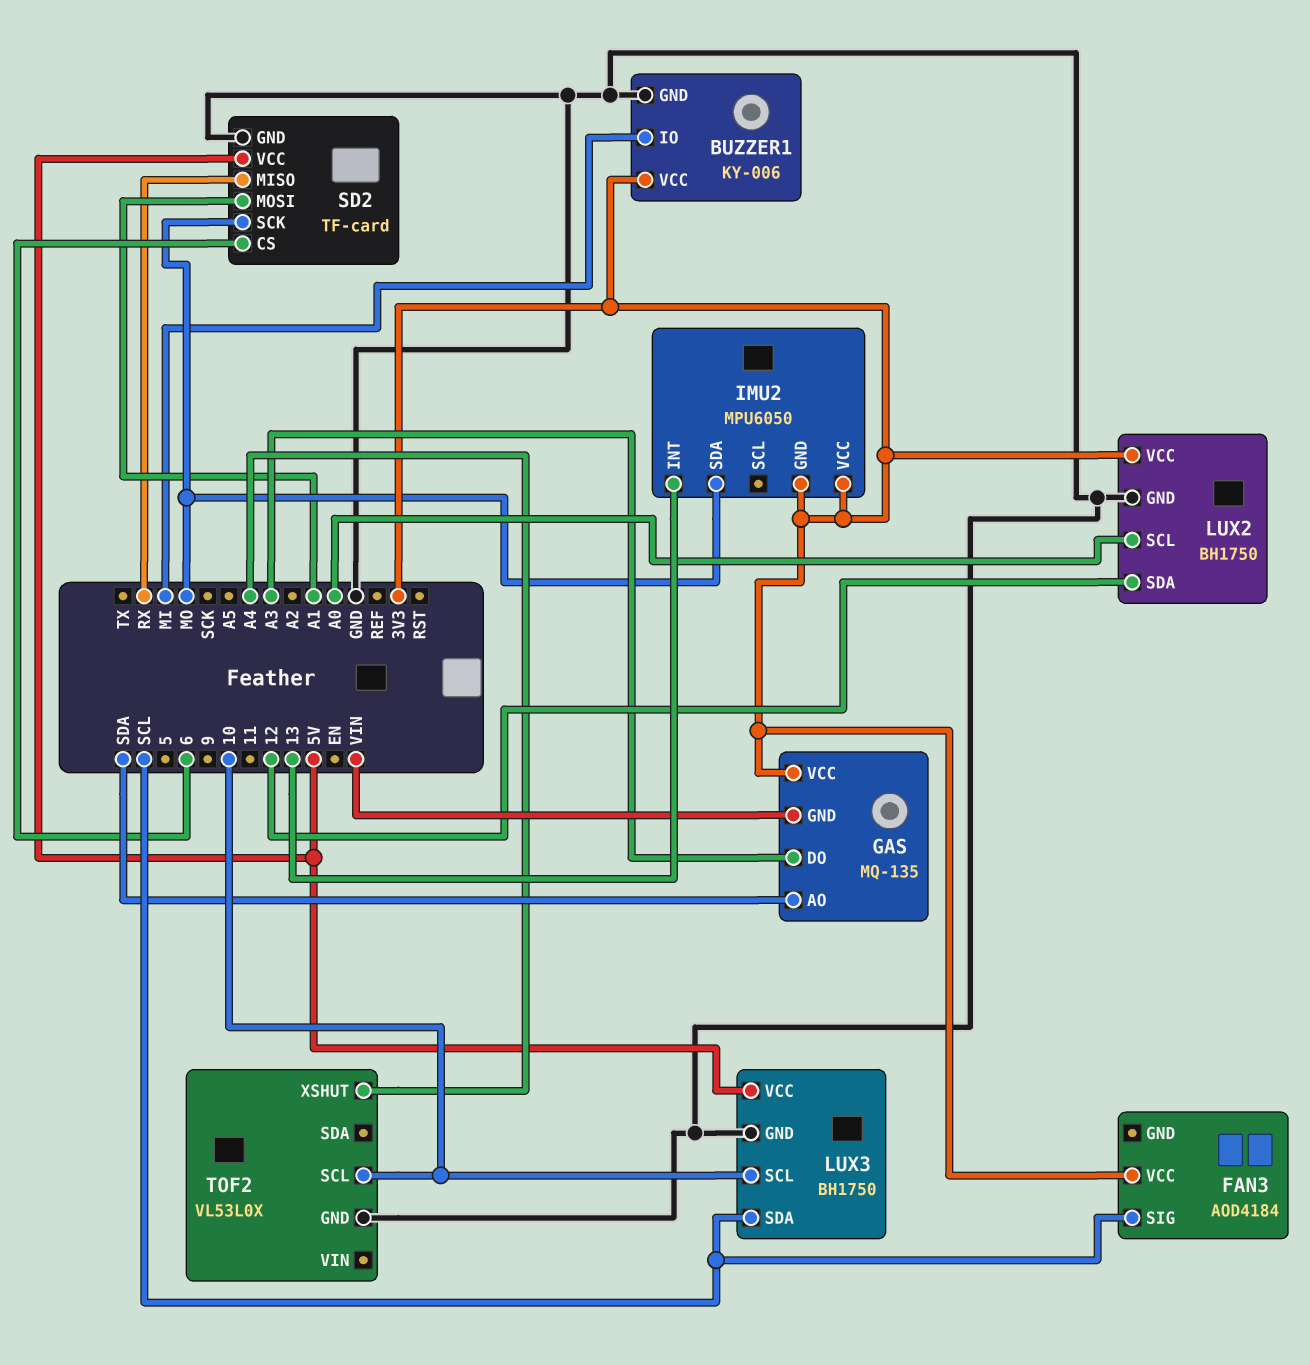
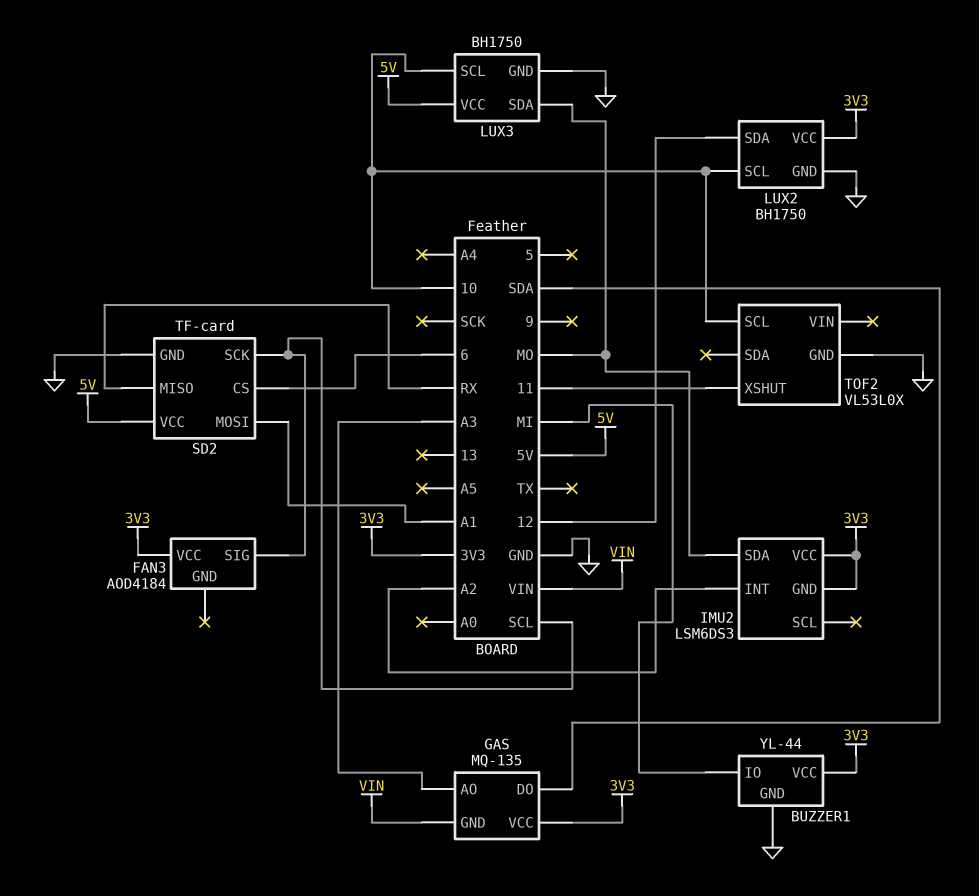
BUZZER1: KY-006 -> YL-44
GAS pin AO: SDA -> A3
GAS pin DO: A3 -> SDA
IMU2: MPU6050 -> LSM6DS3
IMU2 pin INT: 13 -> A2
LUX2 pin SCL: A0 -> 10
LUX3 pin SDA: SCL -> MO
SD2 pin SCK: MO -> SCL
TOF2 pin XSHUT: A4 -> 11

